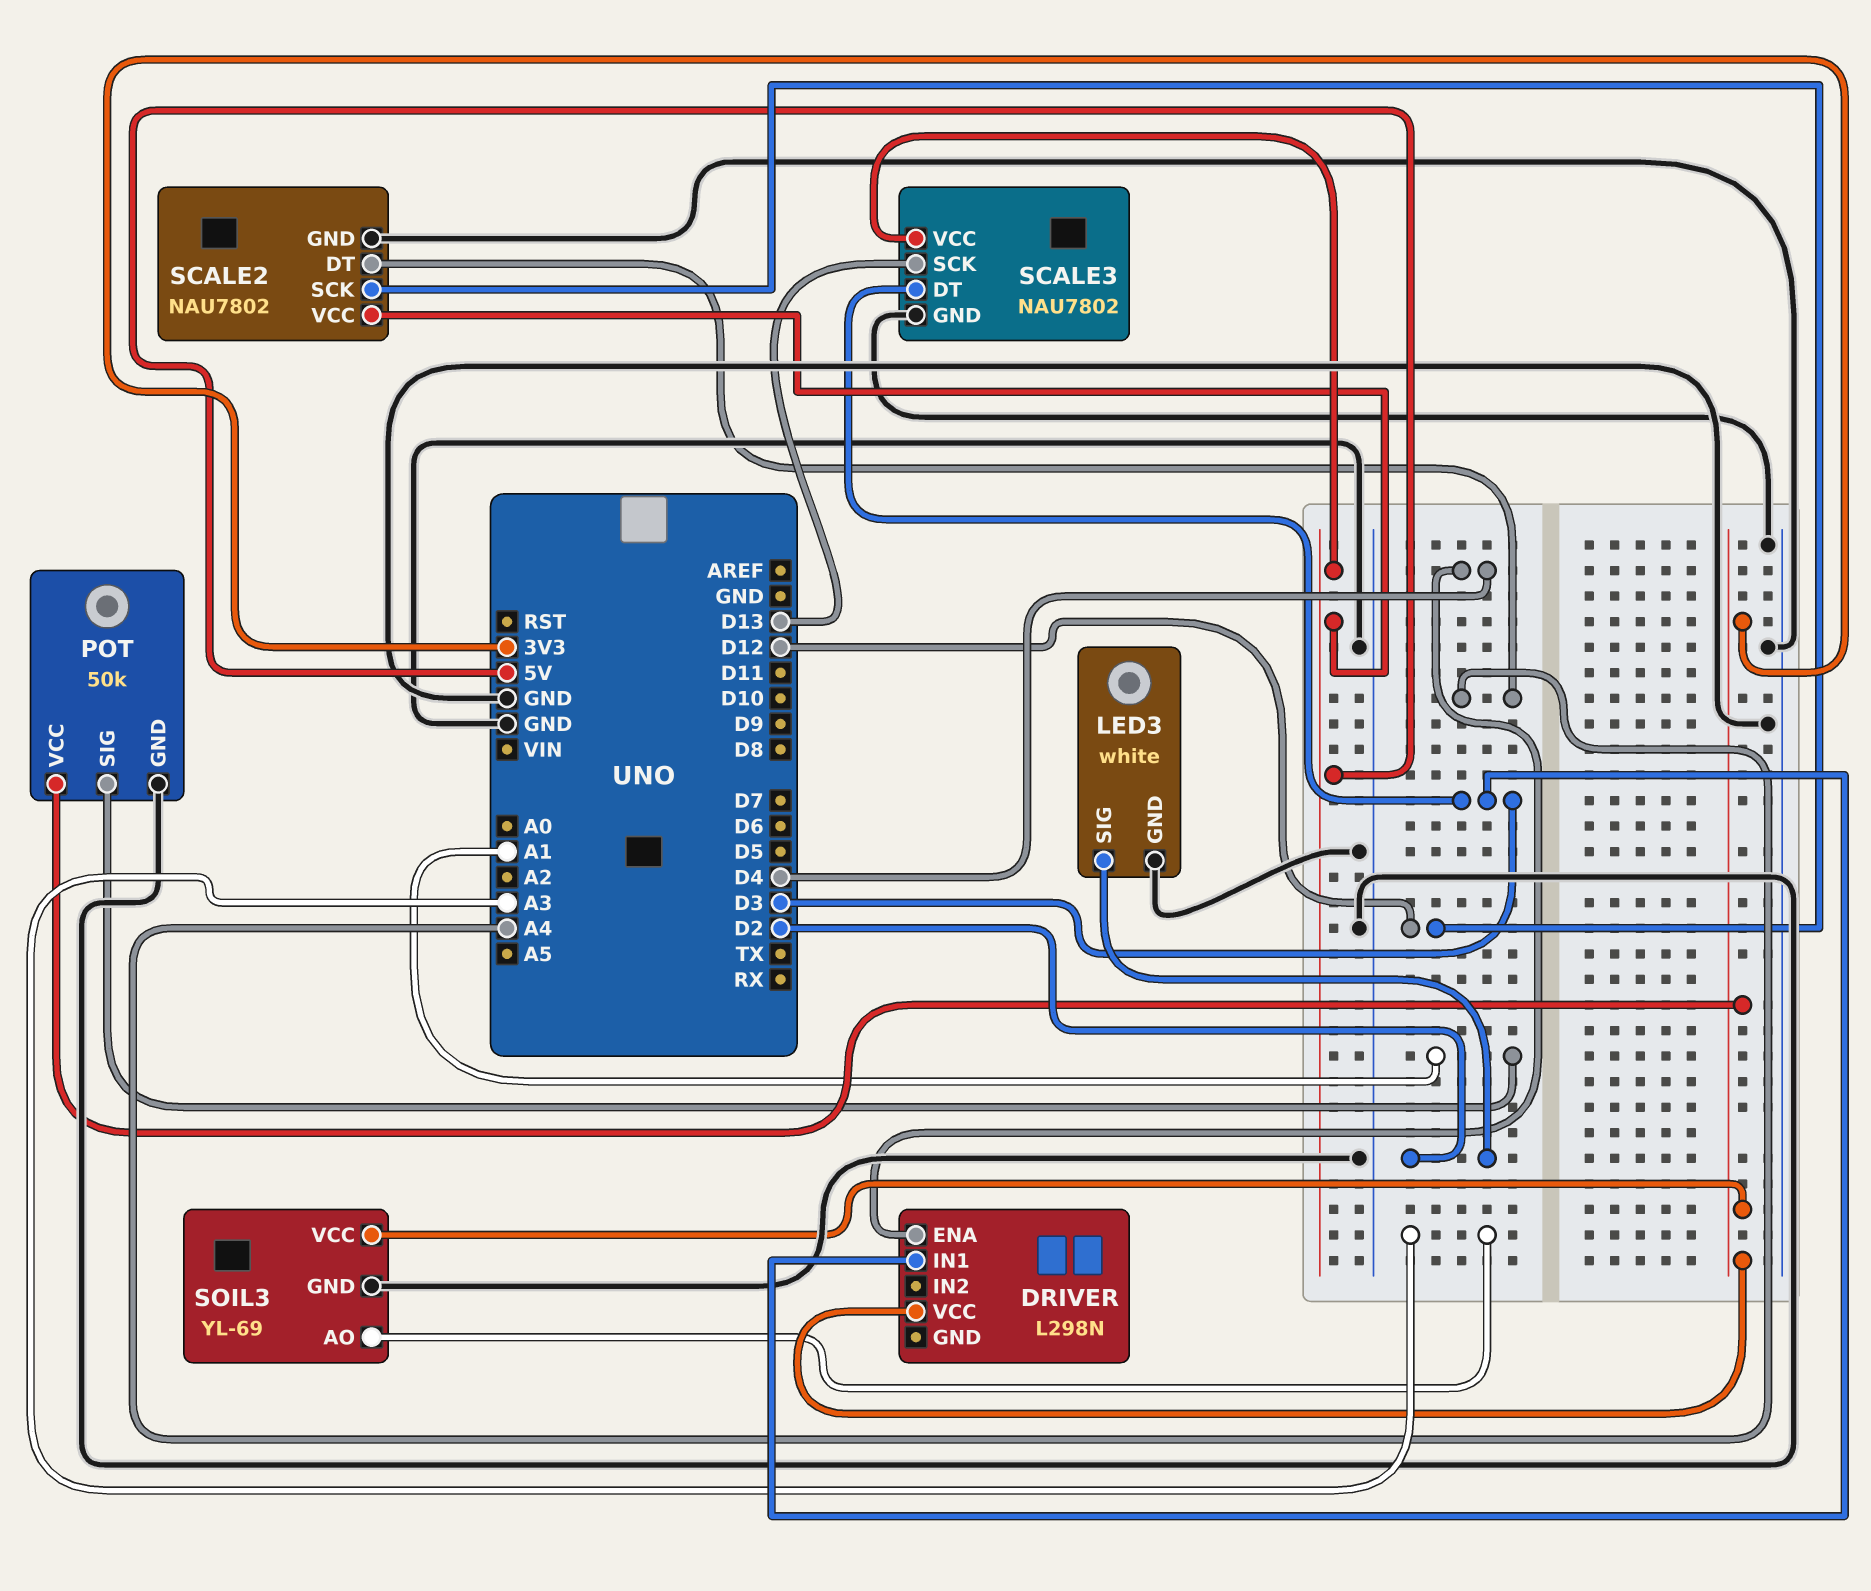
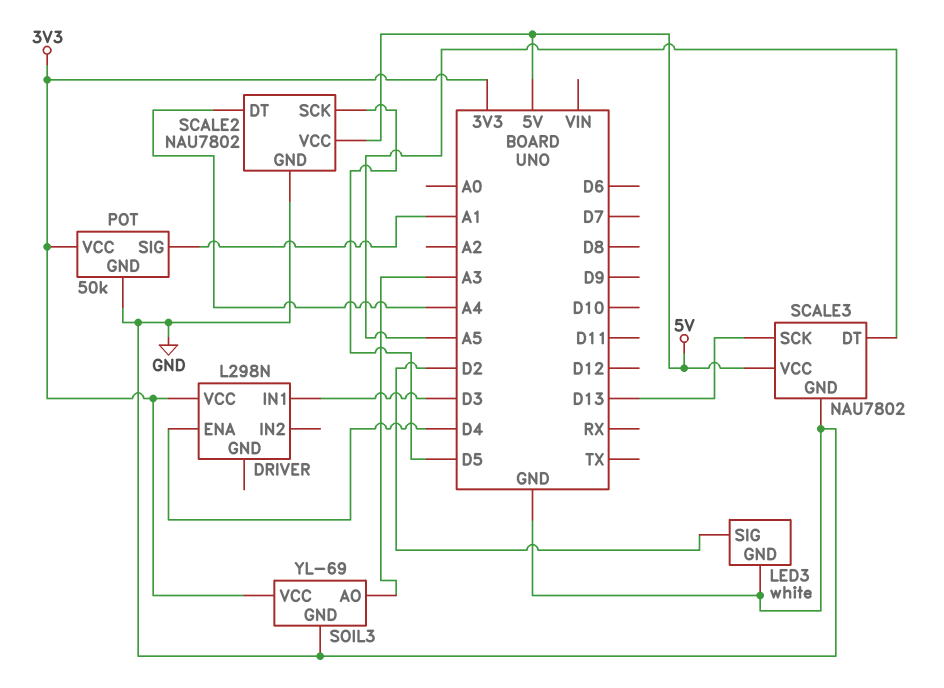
SCALE2 pin SCK: D12 -> D5
SCALE3 pin DT: D3 -> A5

